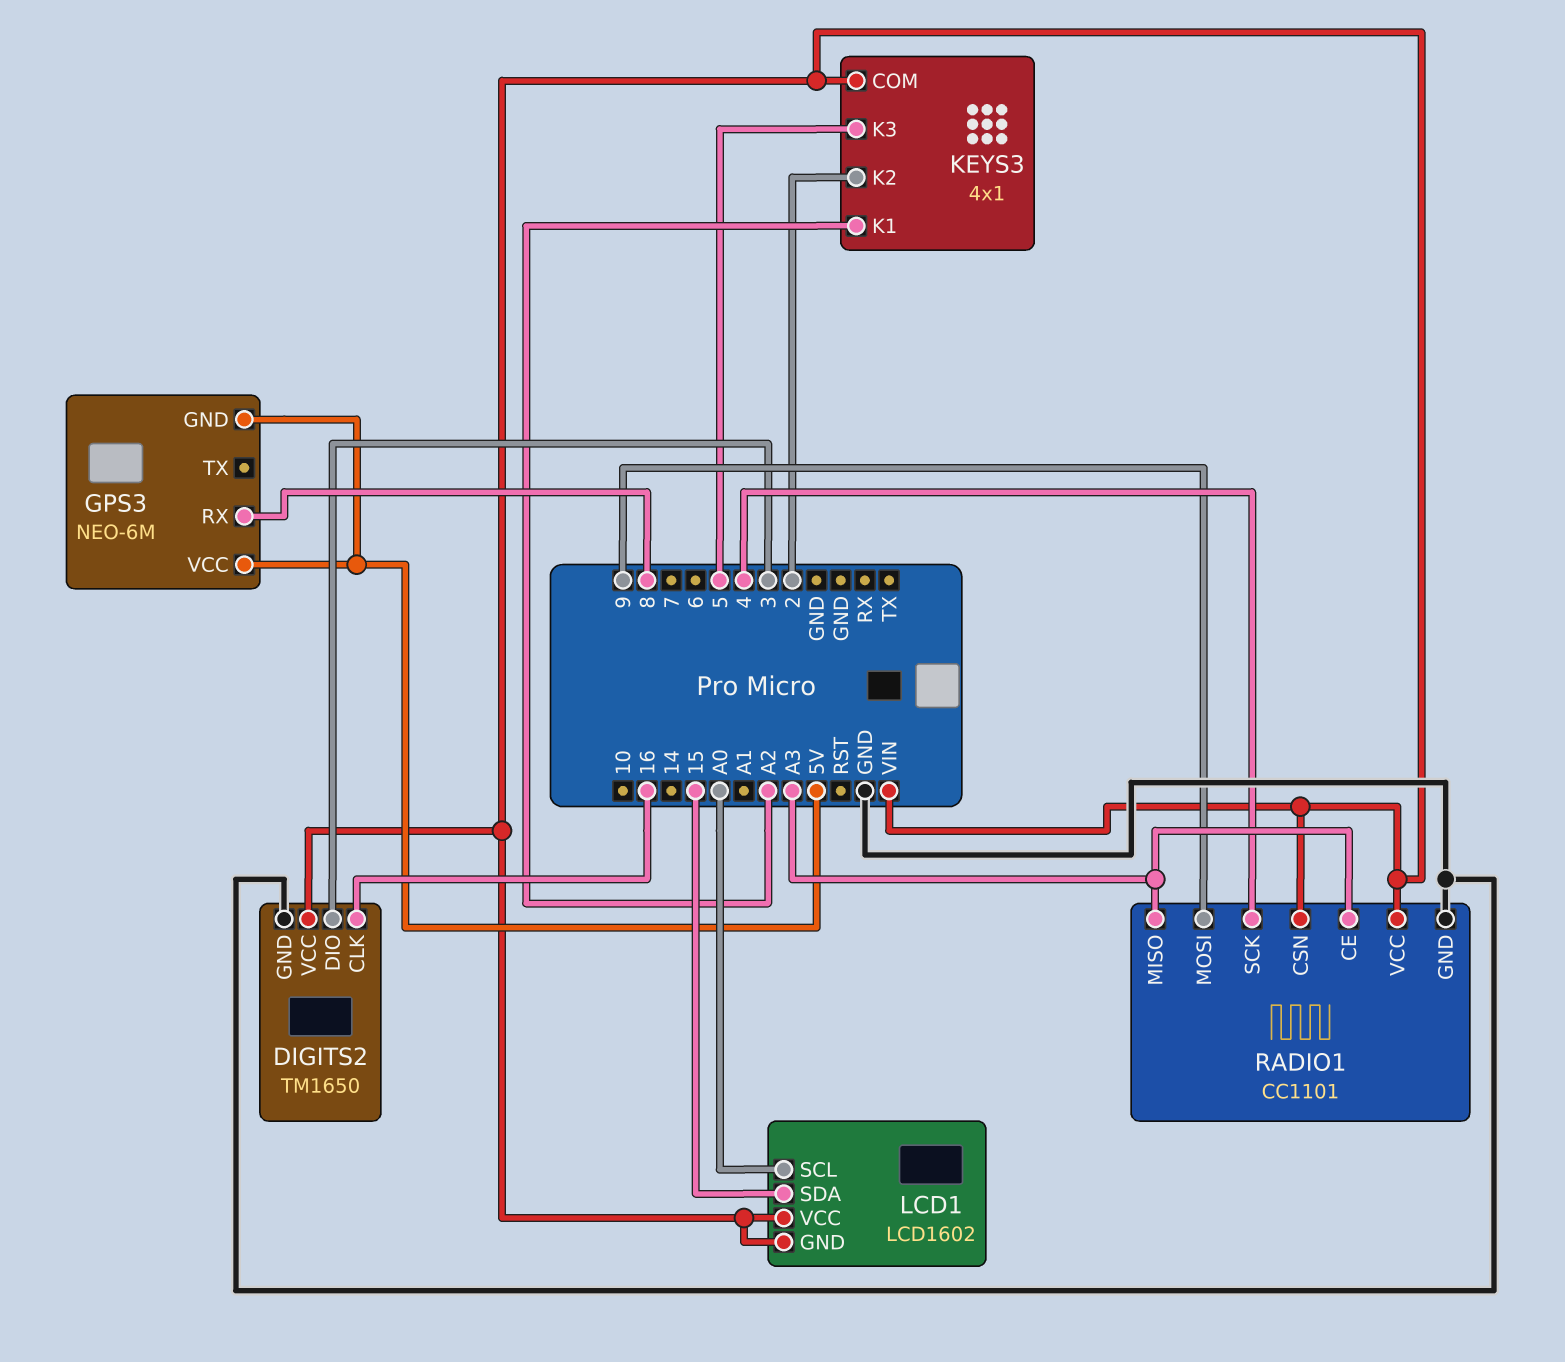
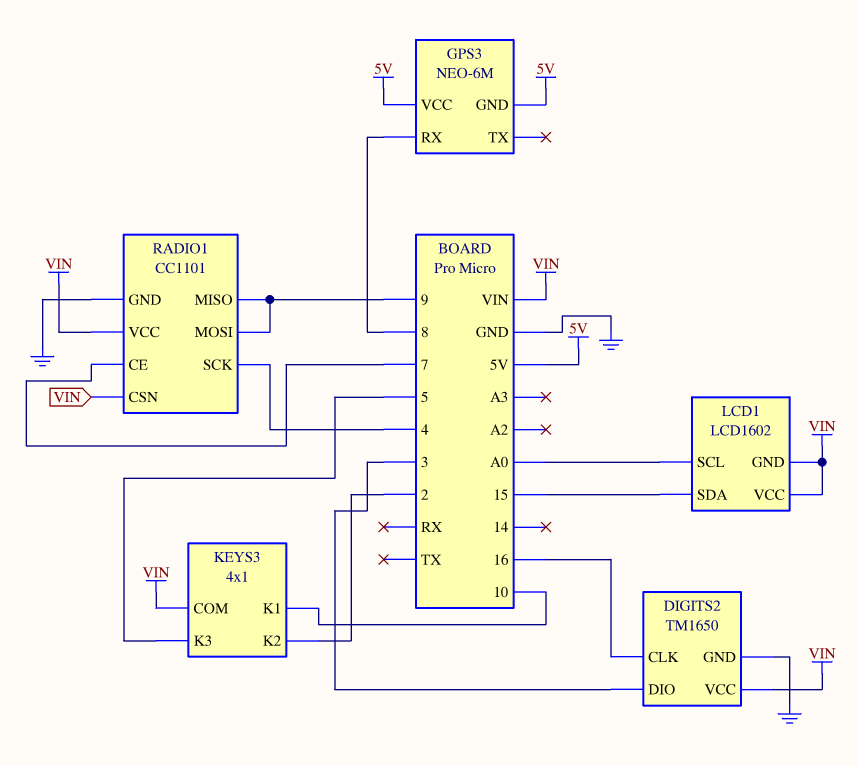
KEYS3 pin K1: A2 -> 10
RADIO1 pin CE: A3 -> 7
RADIO1 pin MISO: A3 -> 9

